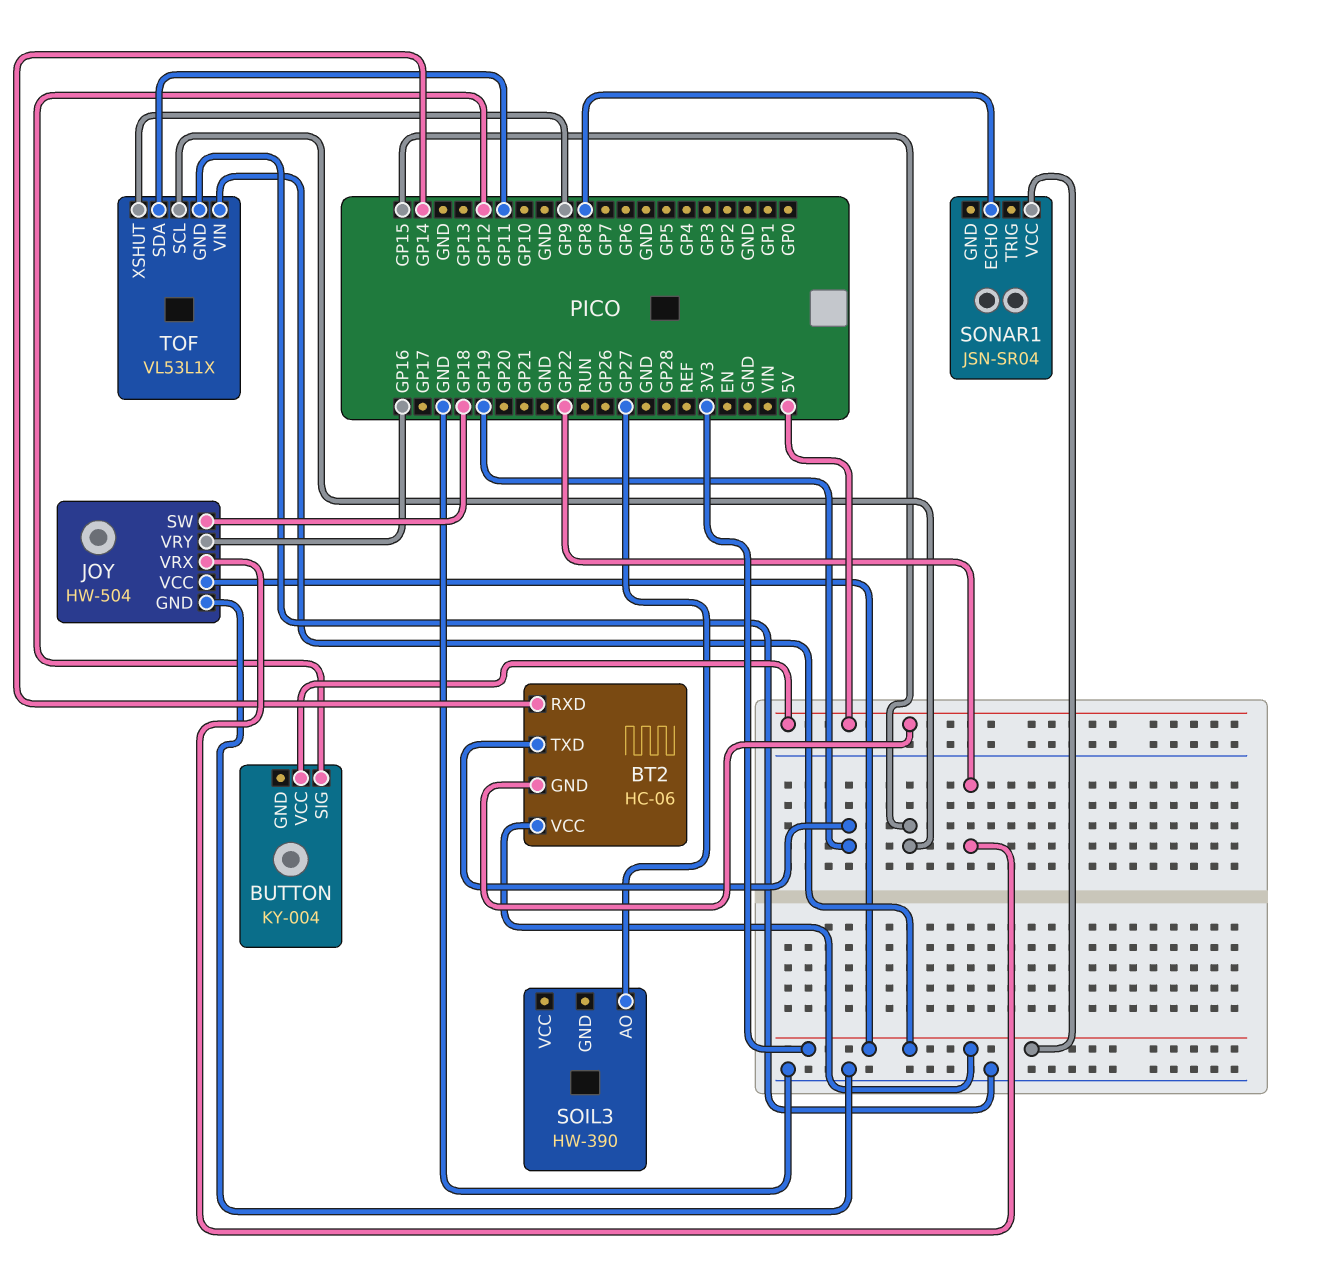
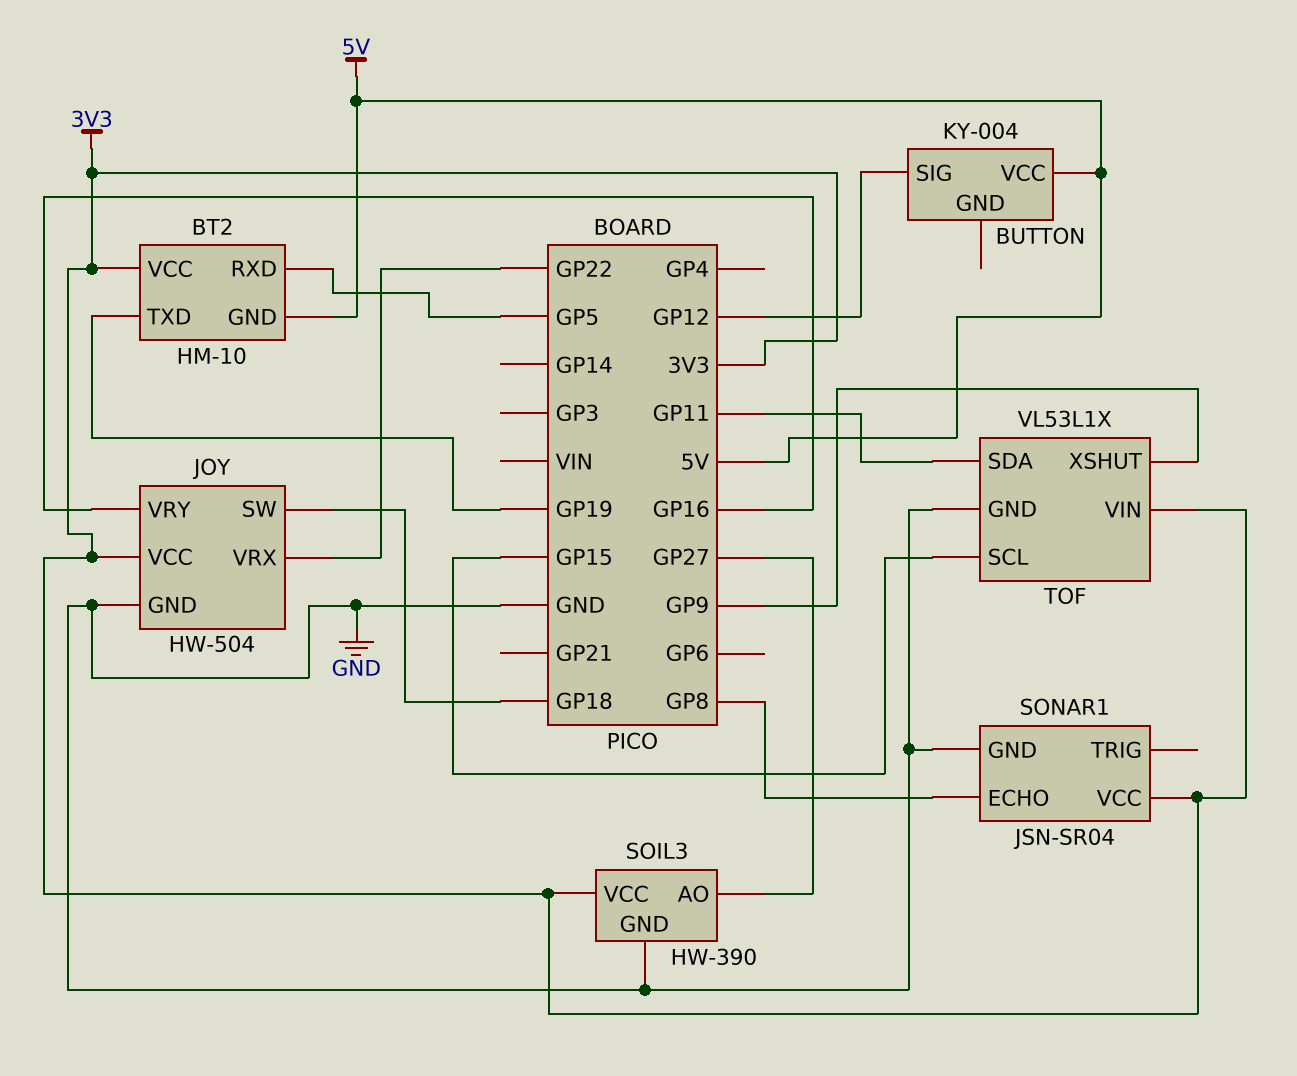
BT2: HC-06 -> HM-10
BT2 pin RXD: GP14 -> GP5
SOIL3 pin GND: none -> GND
SOIL3 pin VCC: none -> 3V3
SONAR1 pin GND: none -> GND

